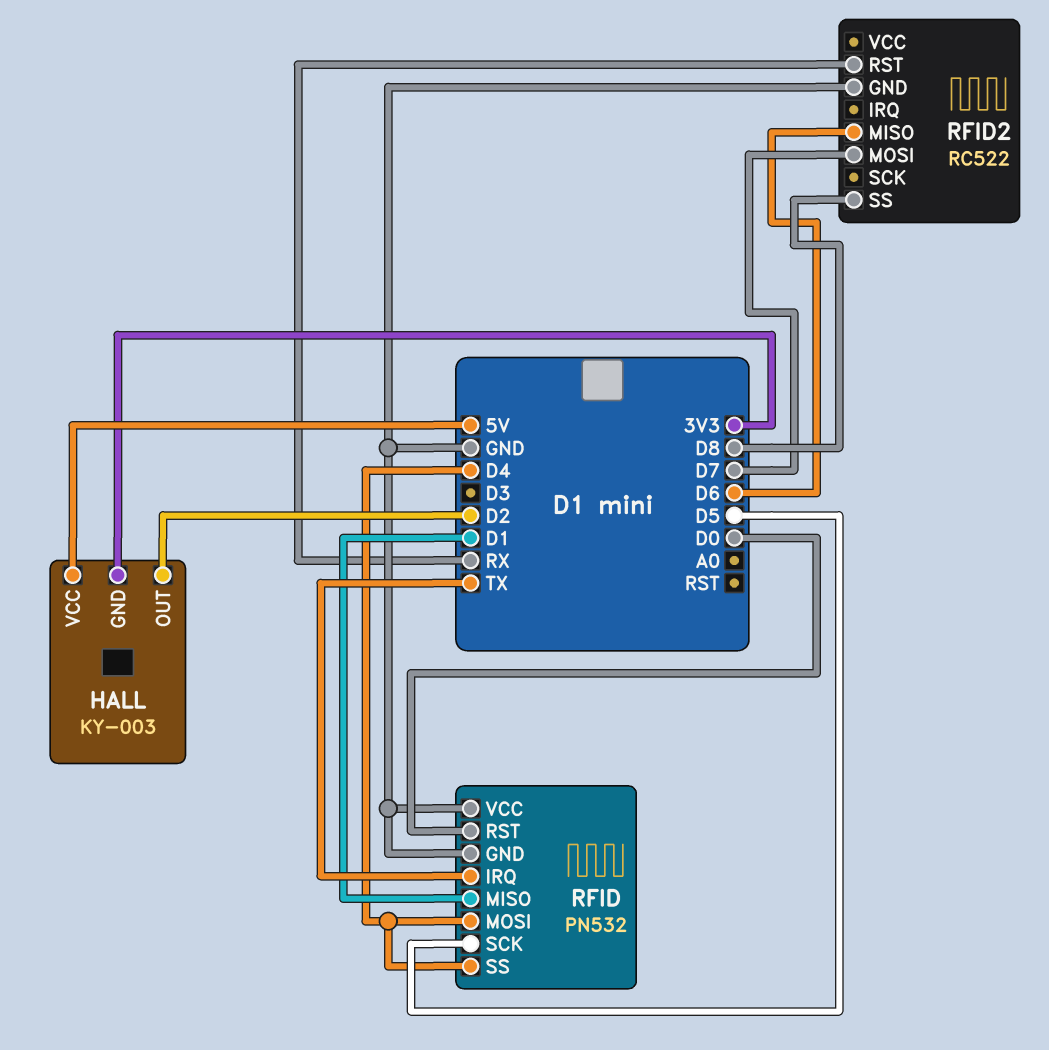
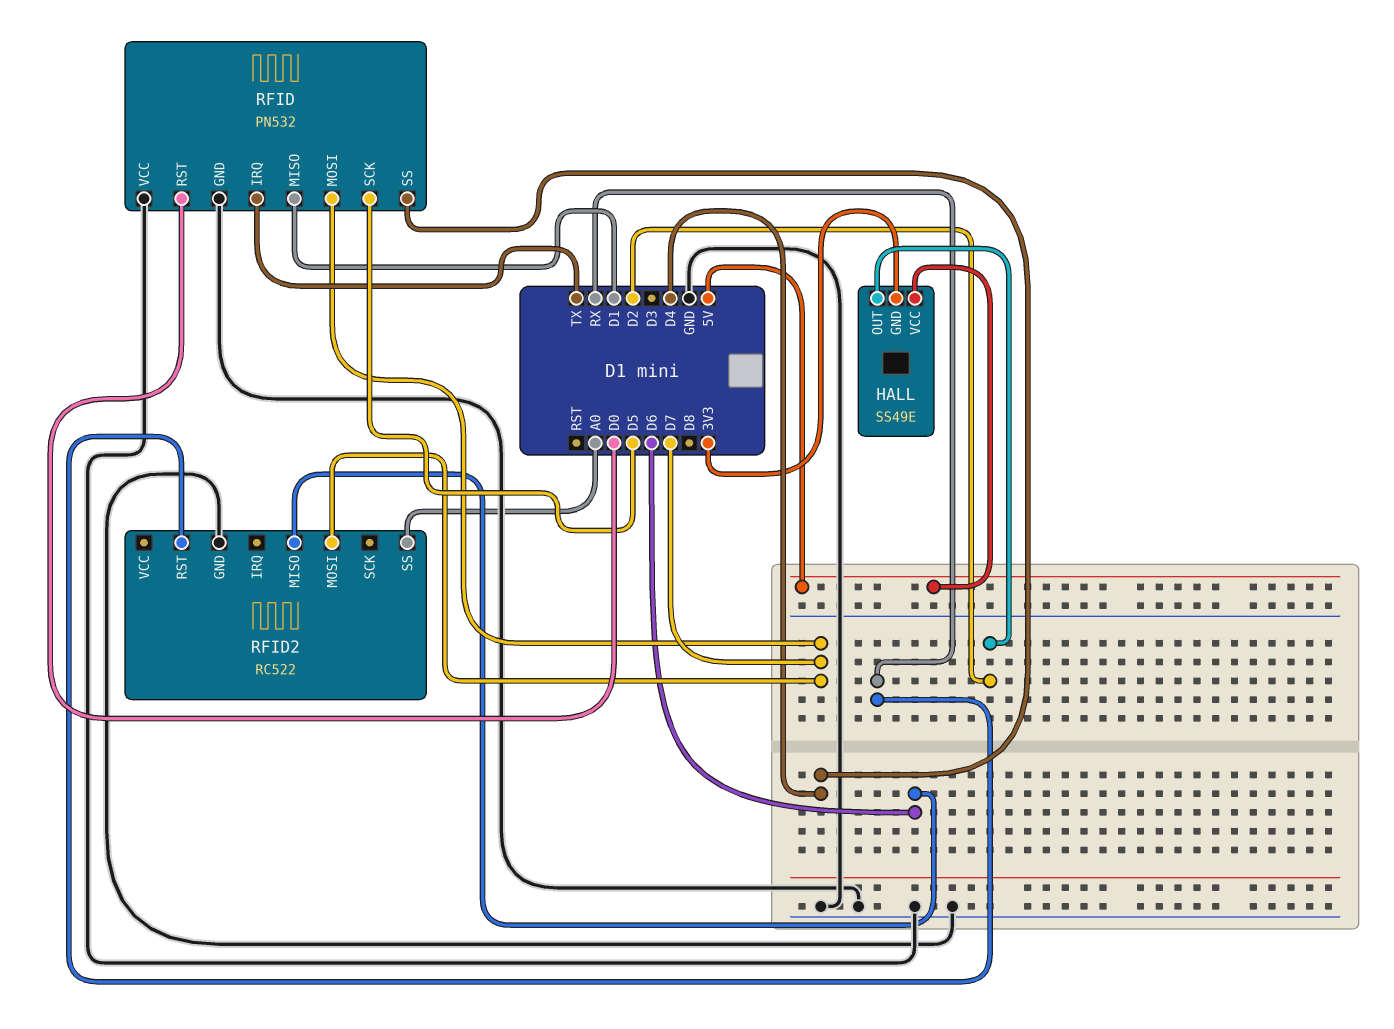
HALL: KY-003 -> SS49E
RFID pin MOSI: D4 -> D7
RFID2 pin SS: D8 -> A0

